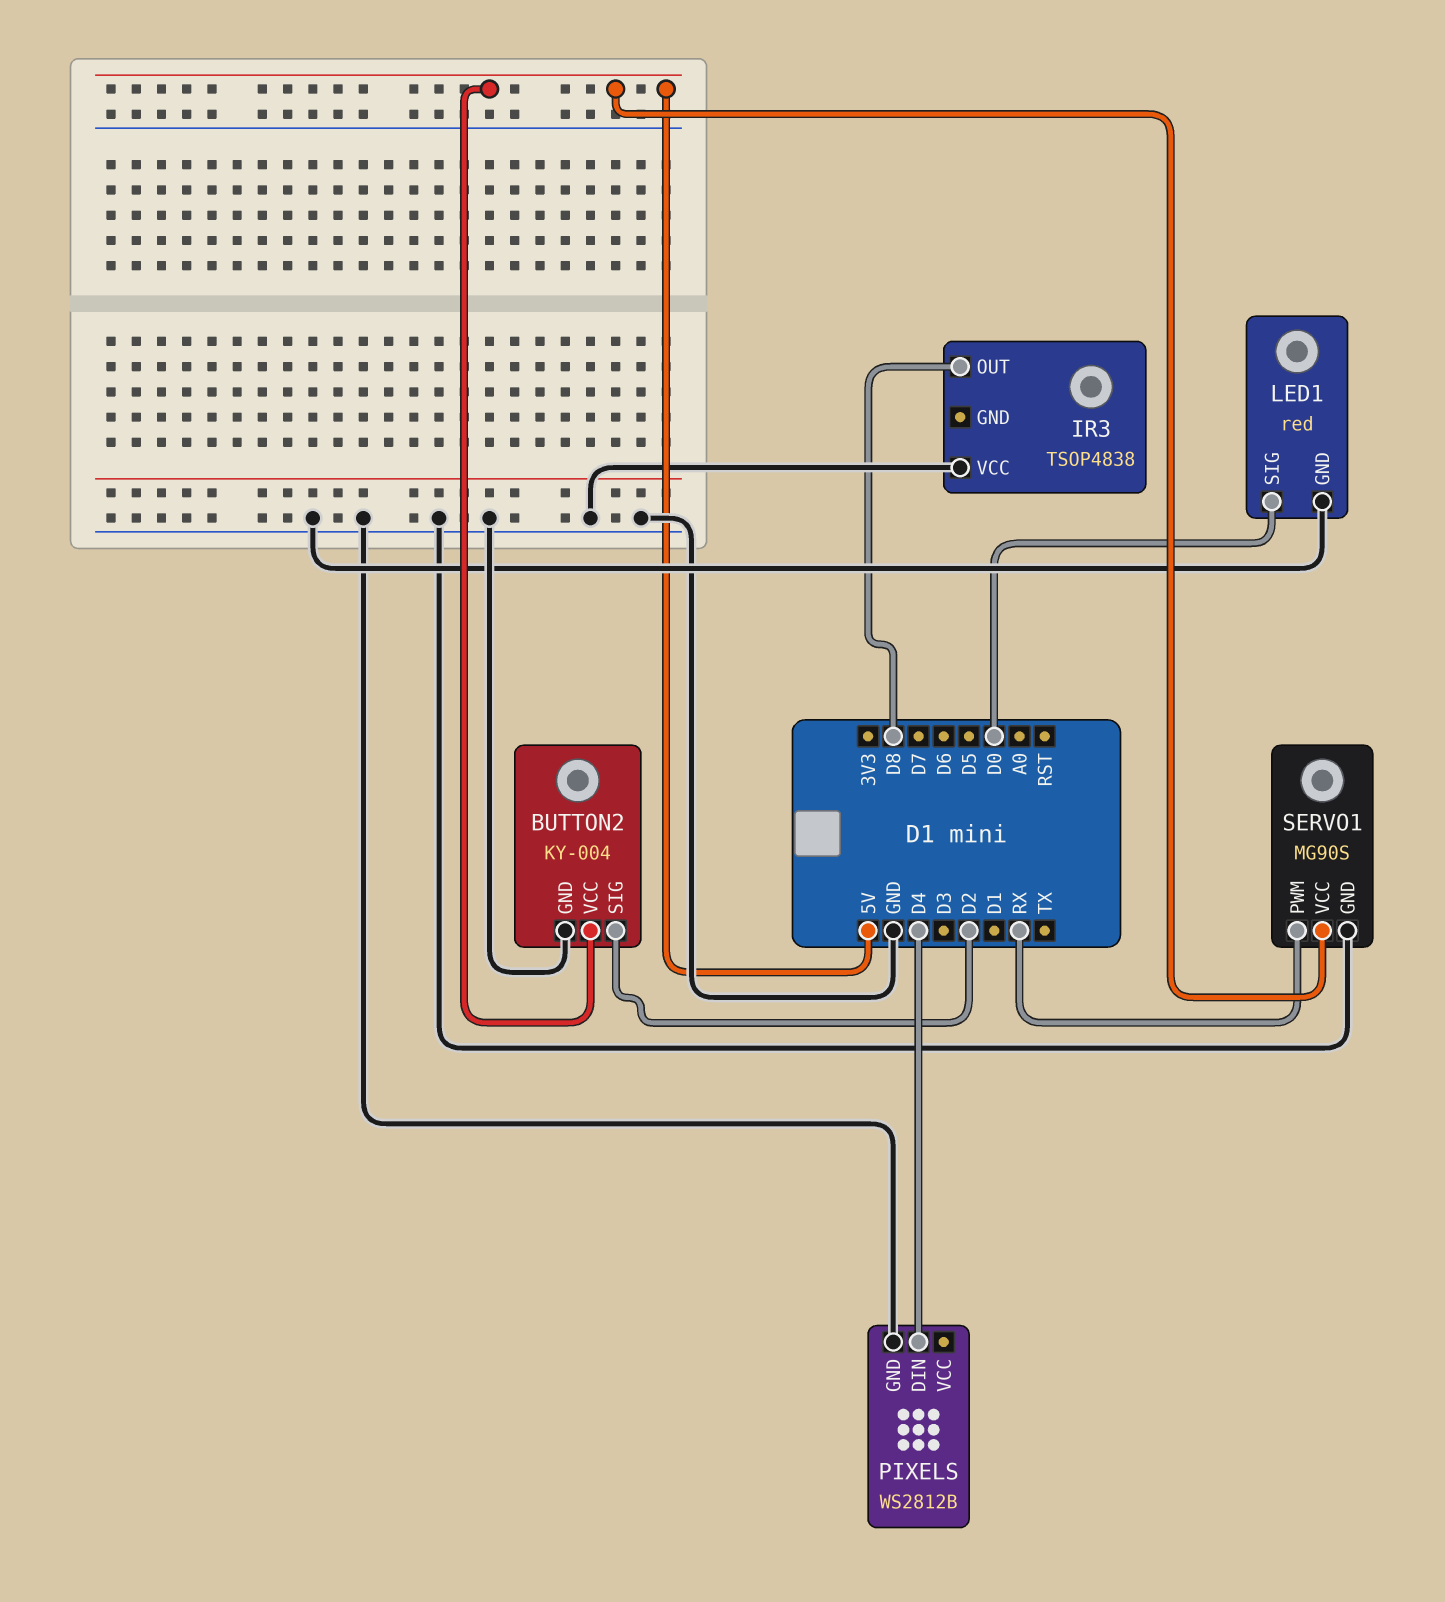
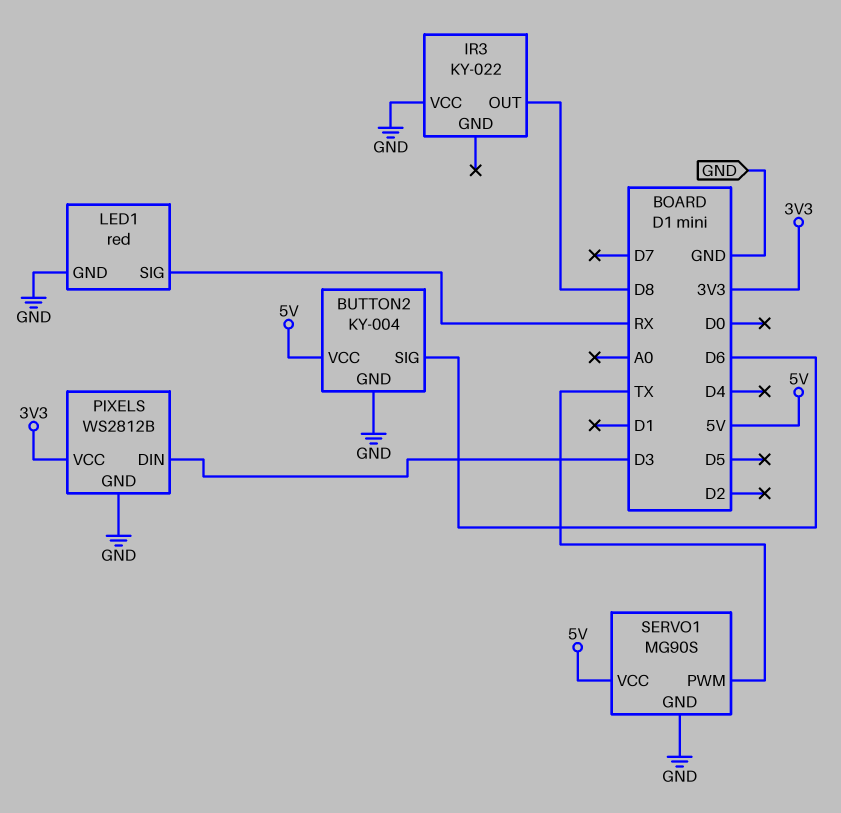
BUTTON2 pin SIG: D2 -> D6
IR3: TSOP4838 -> KY-022
LED1 pin SIG: D0 -> RX
PIXELS pin DIN: D4 -> D3
PIXELS pin VCC: none -> 3V3
SERVO1 pin PWM: RX -> TX

